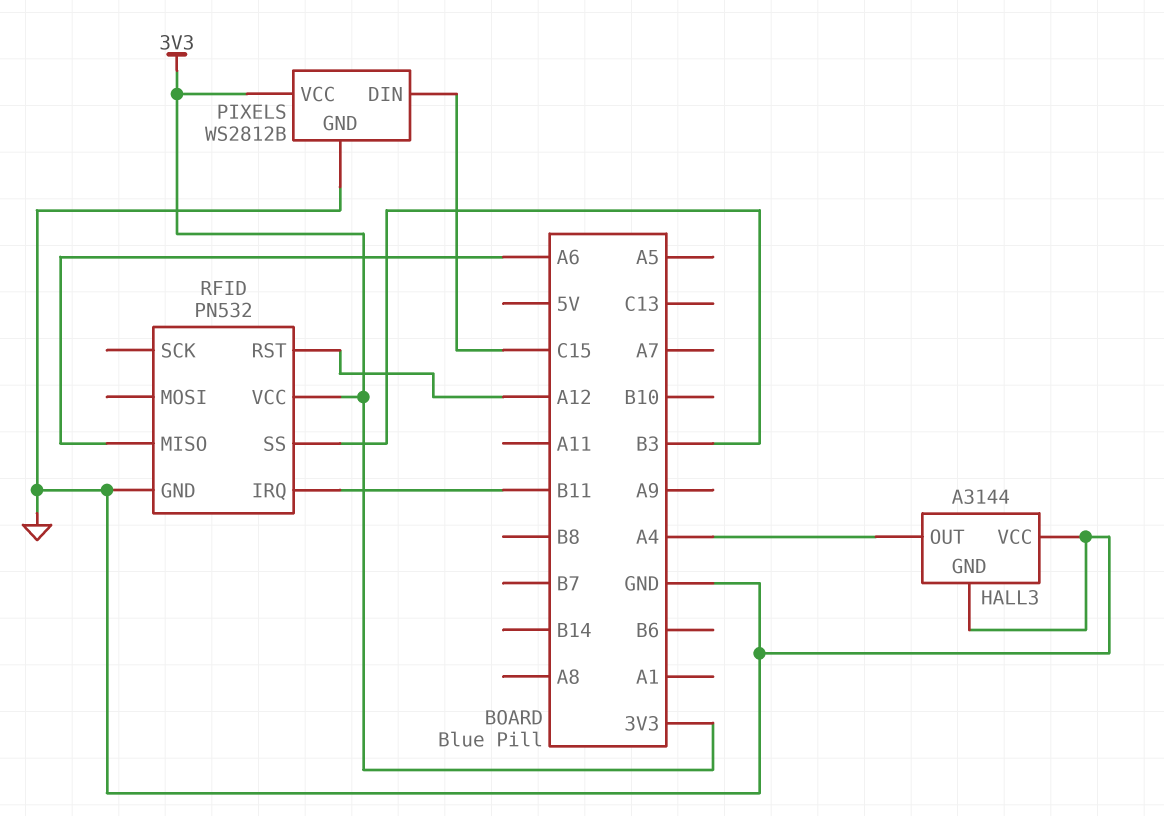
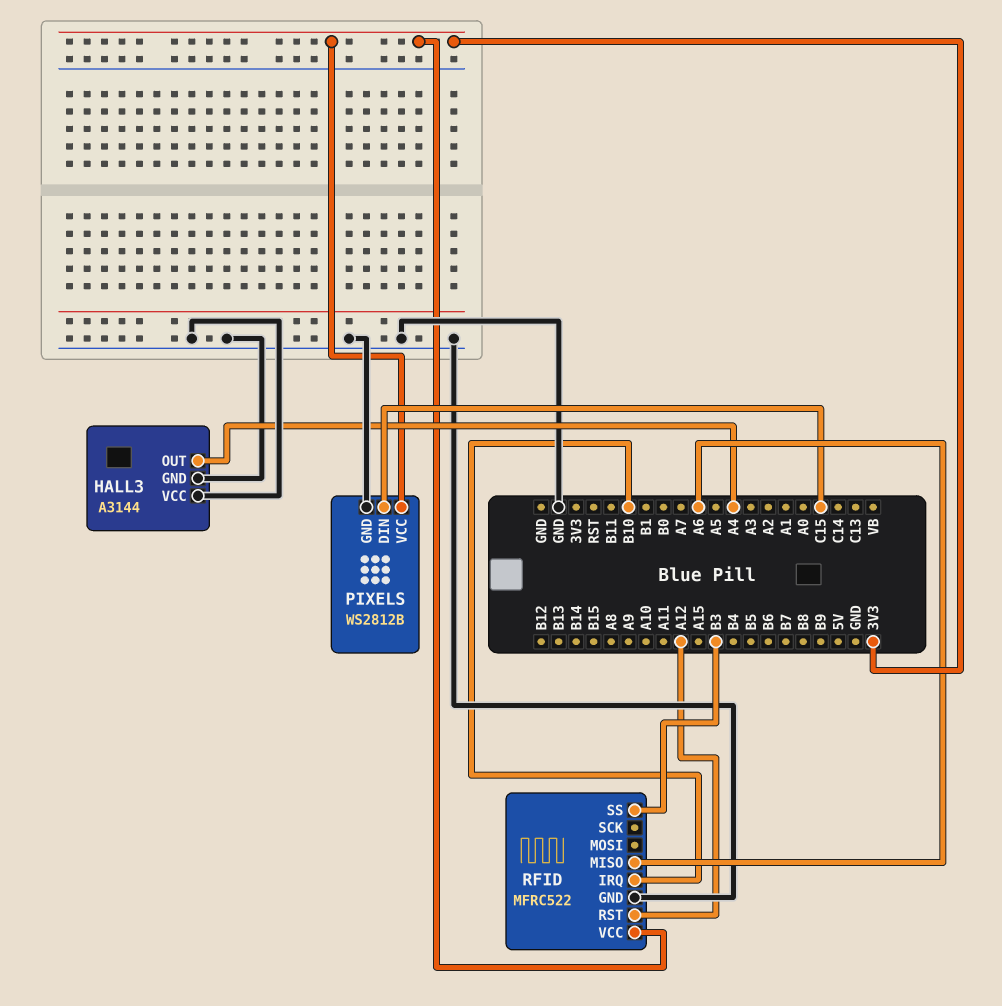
RFID: PN532 -> MFRC522
RFID pin IRQ: B11 -> B10

